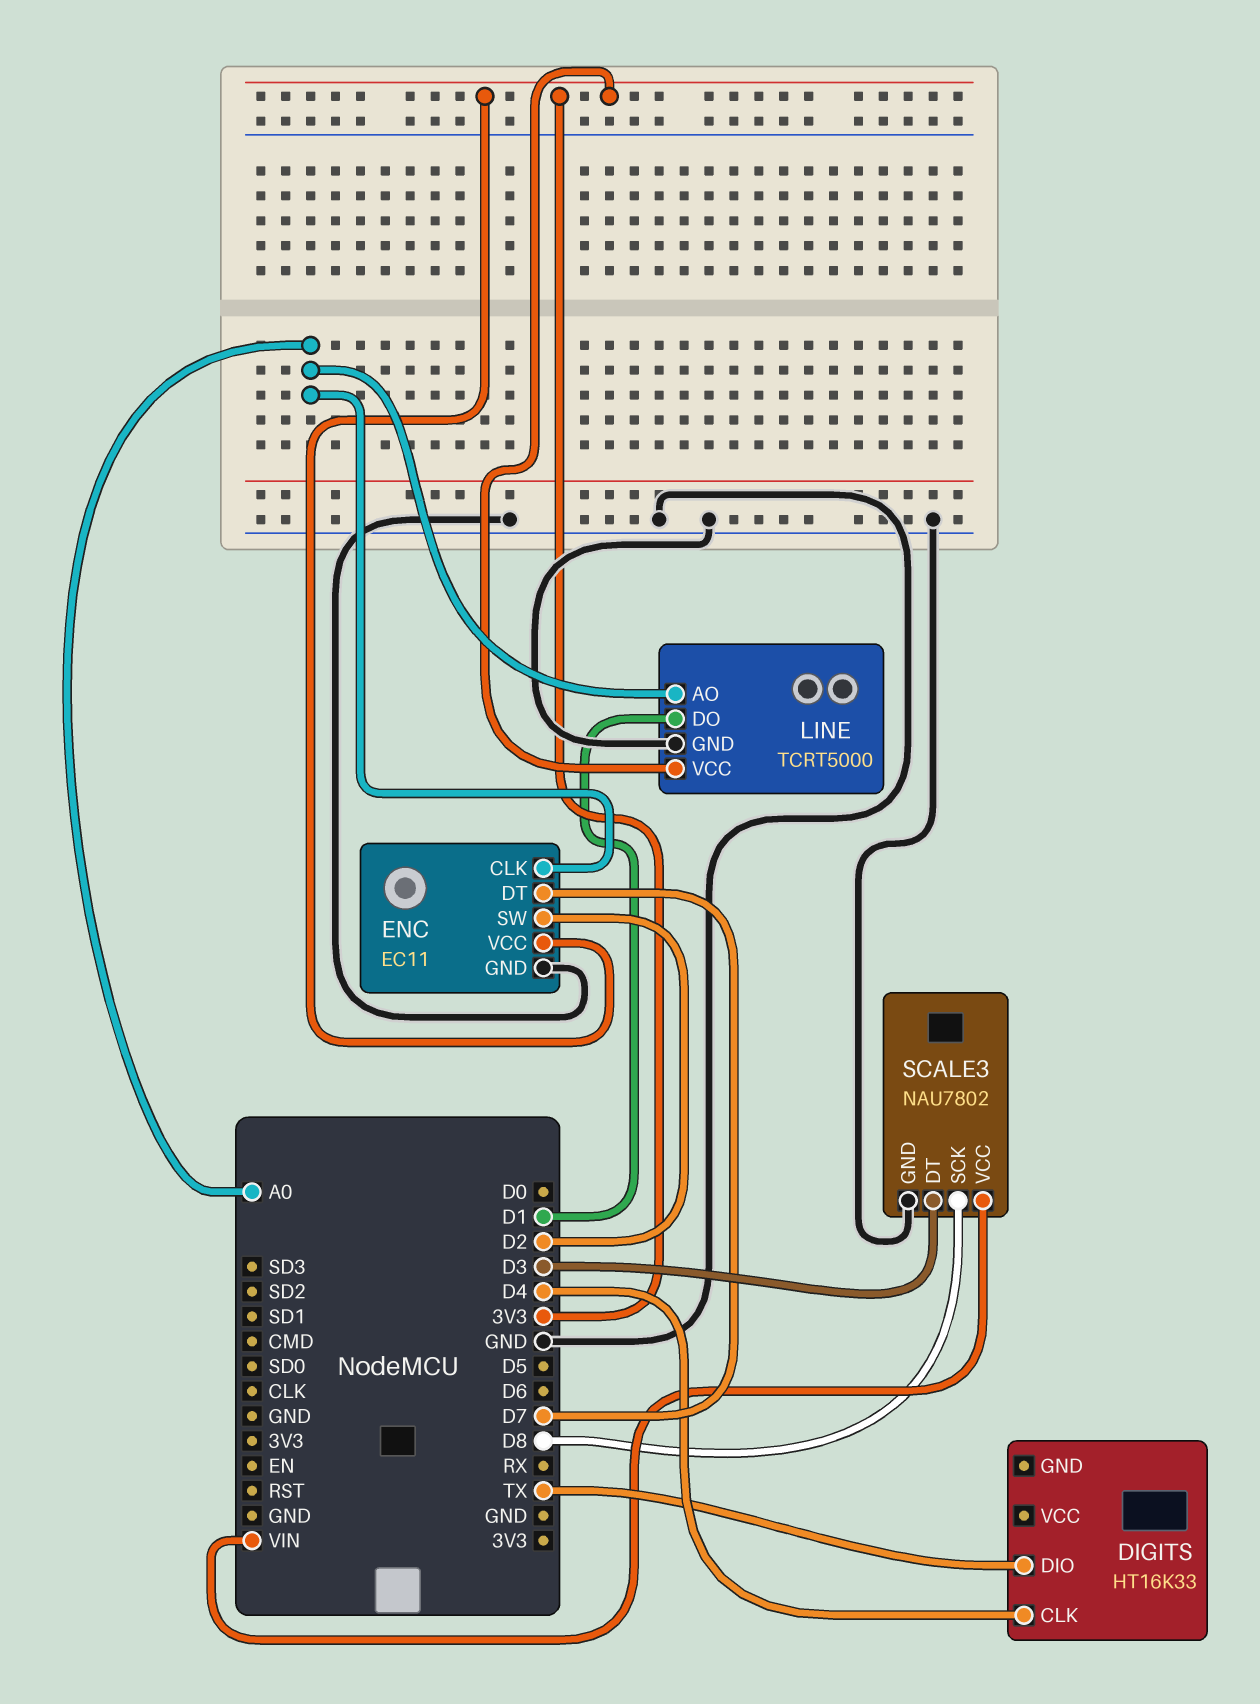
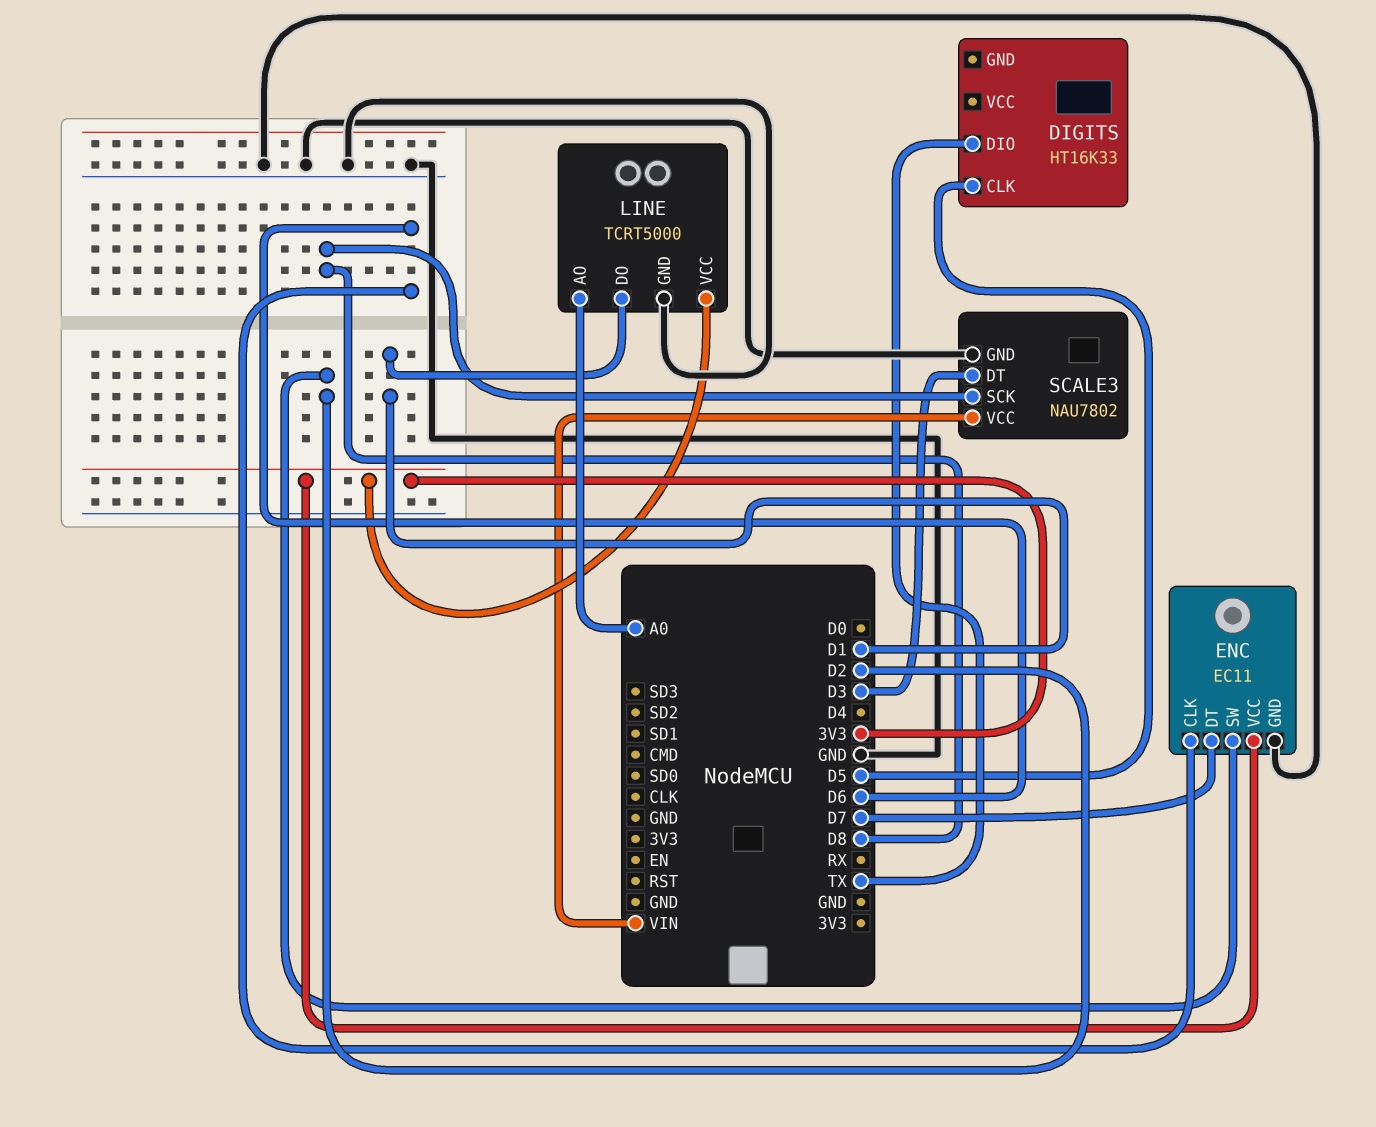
DIGITS pin CLK: D4 -> D5
ENC pin CLK: A0 -> D6

